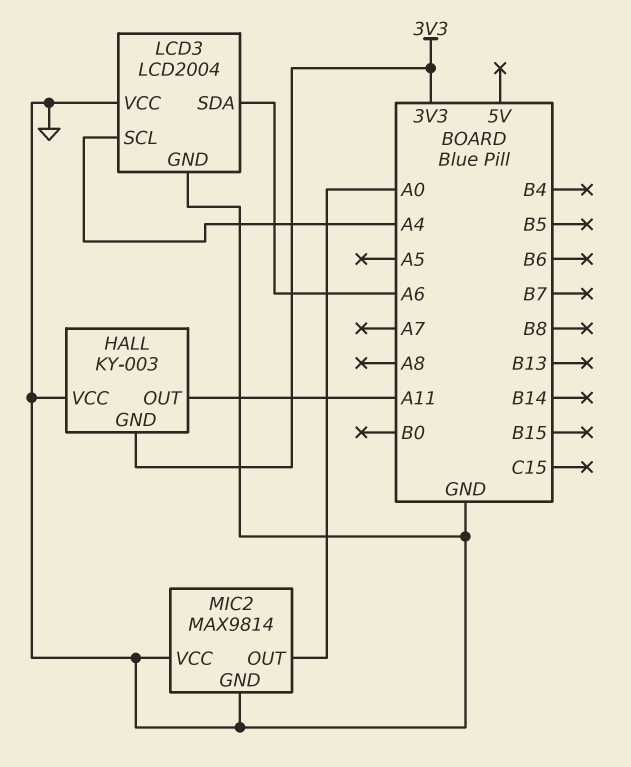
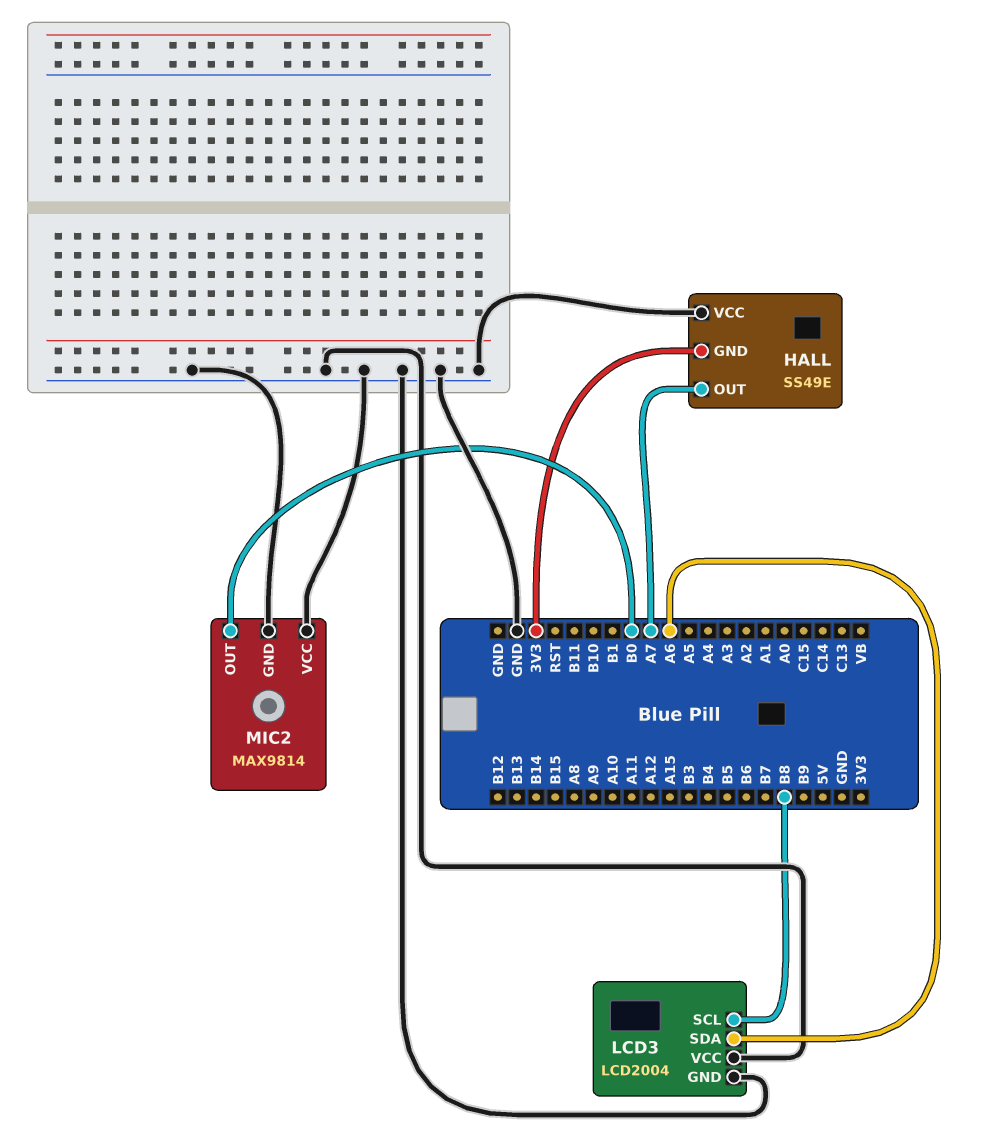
HALL: KY-003 -> SS49E
HALL pin OUT: A11 -> A7
LCD3 pin SCL: A4 -> B8
MIC2 pin OUT: A0 -> B0

